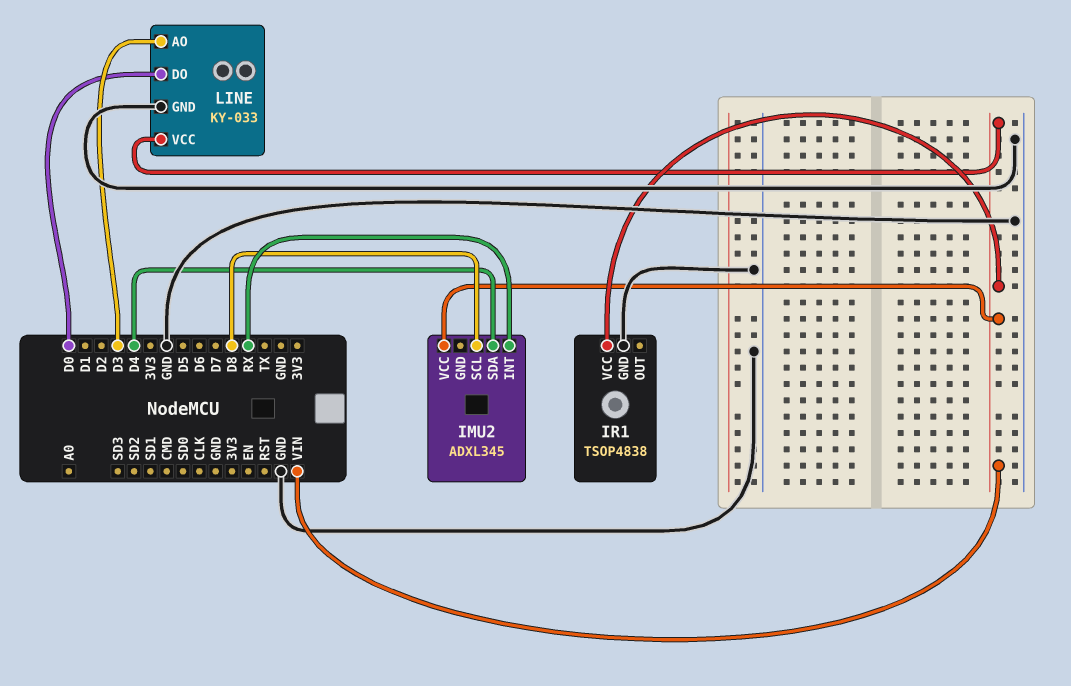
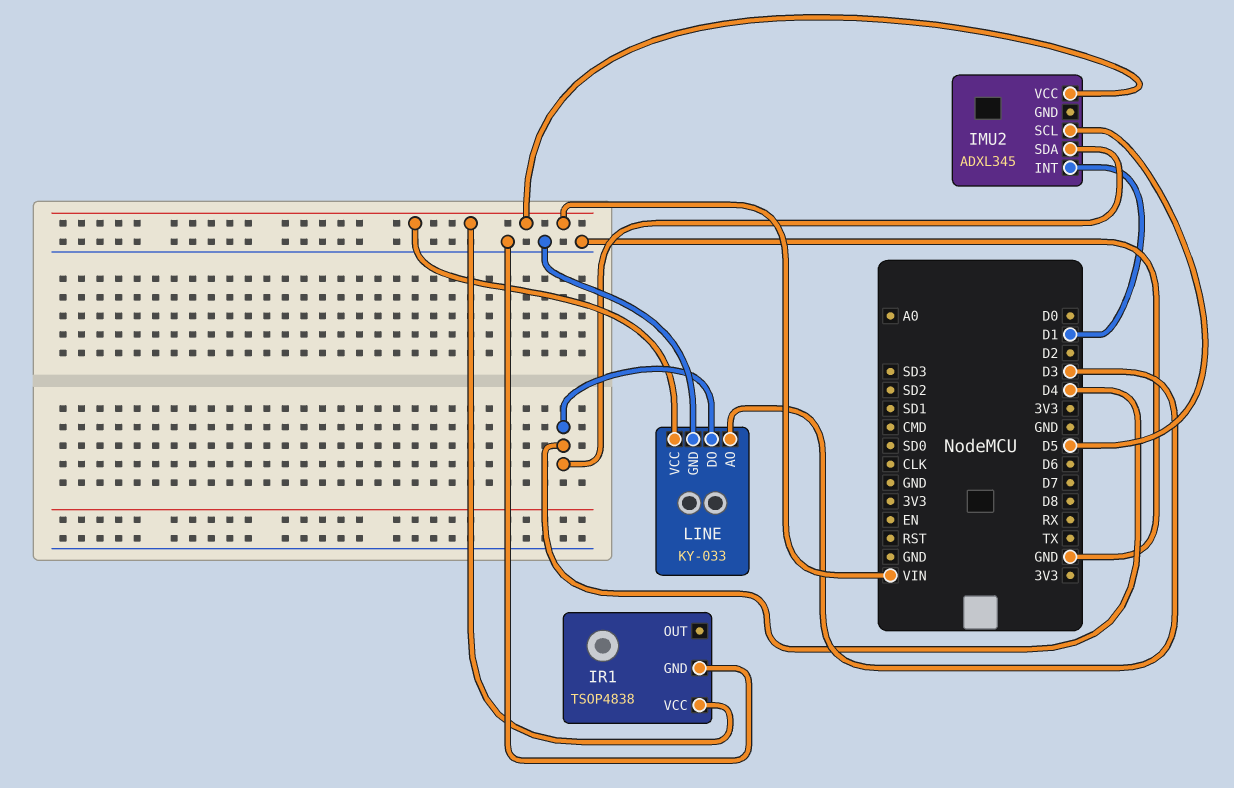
IMU2 pin INT: RX -> D1
IMU2 pin SCL: D8 -> D5
LINE pin DO: D0 -> D4

